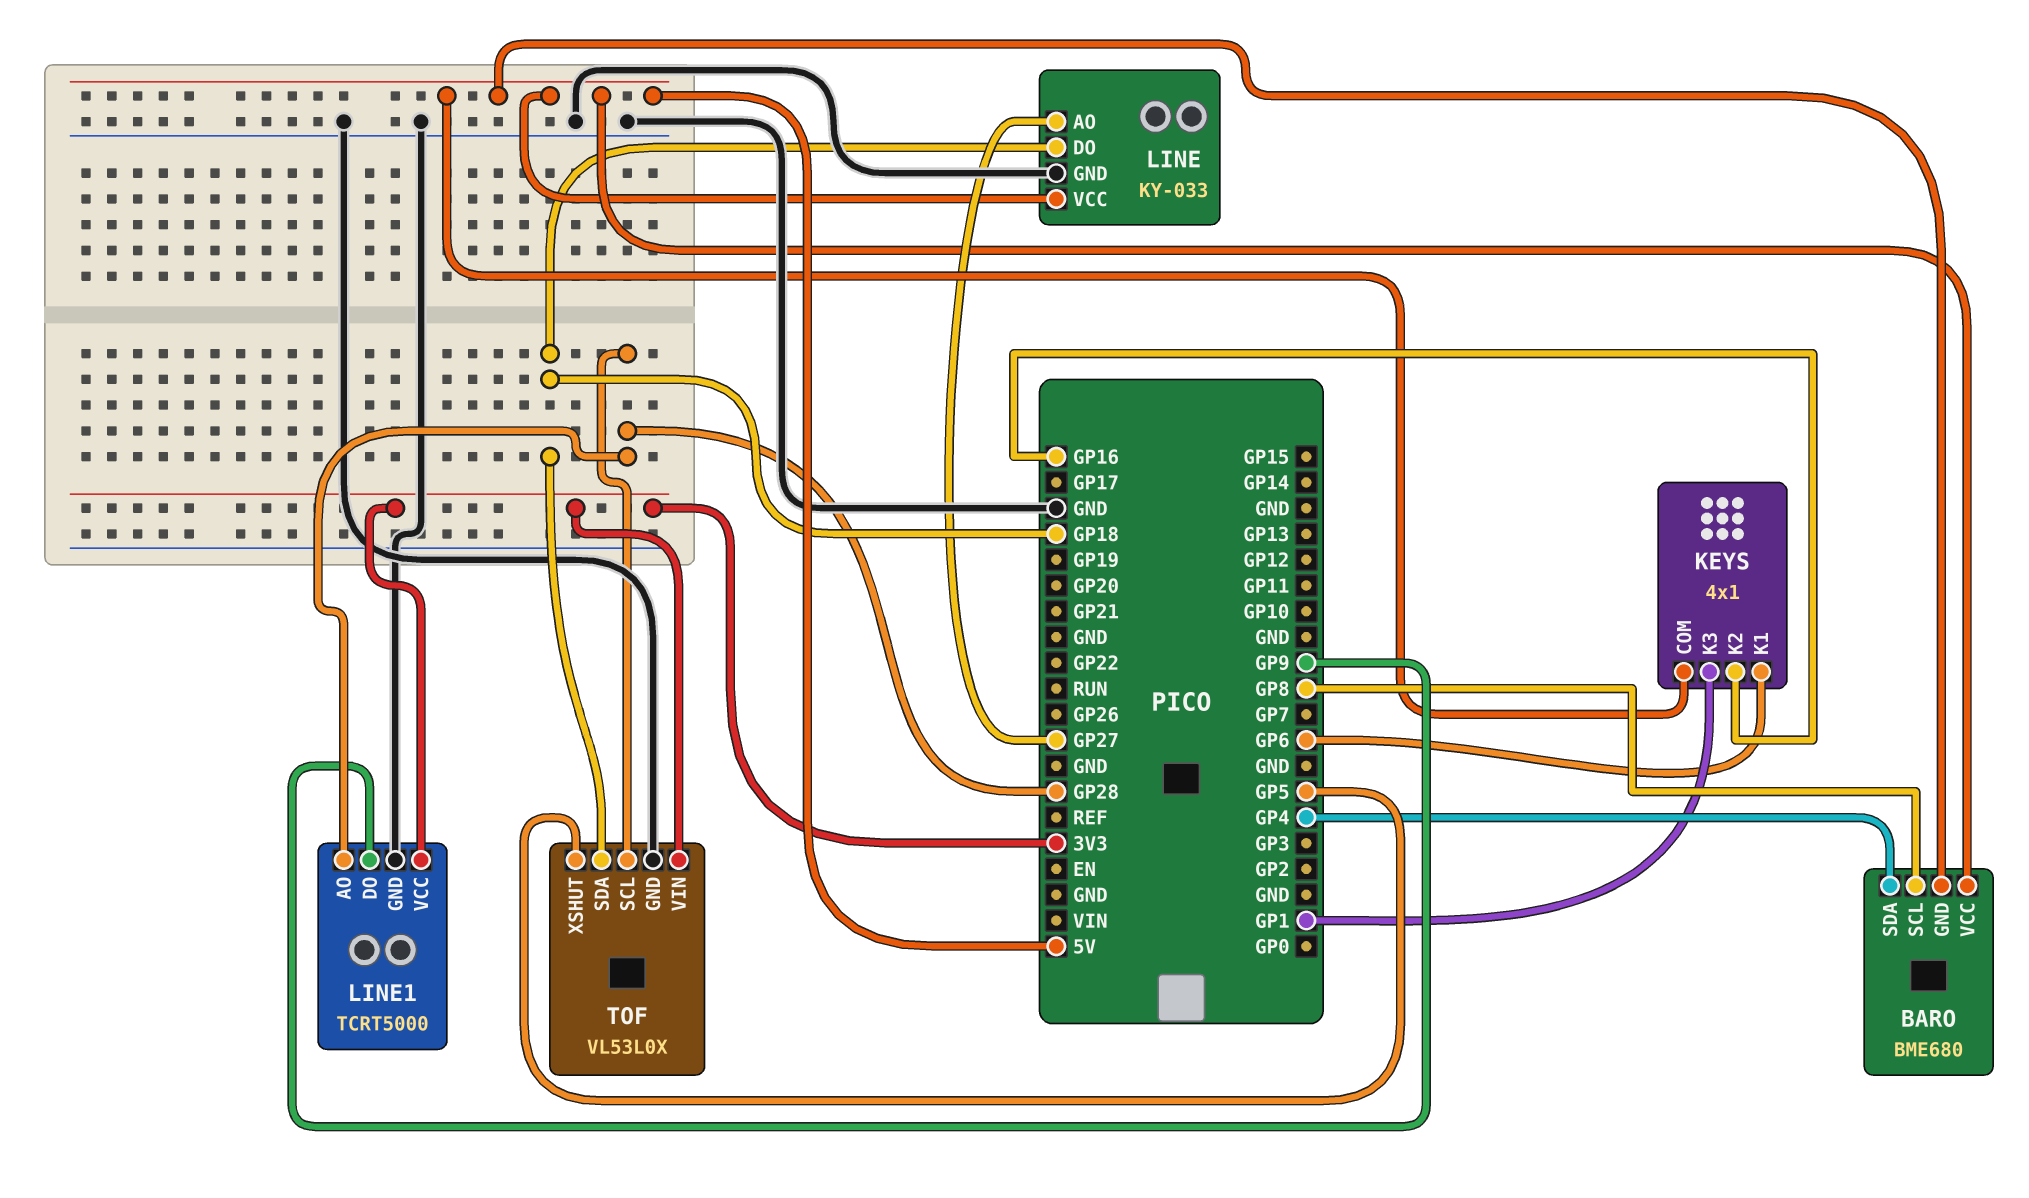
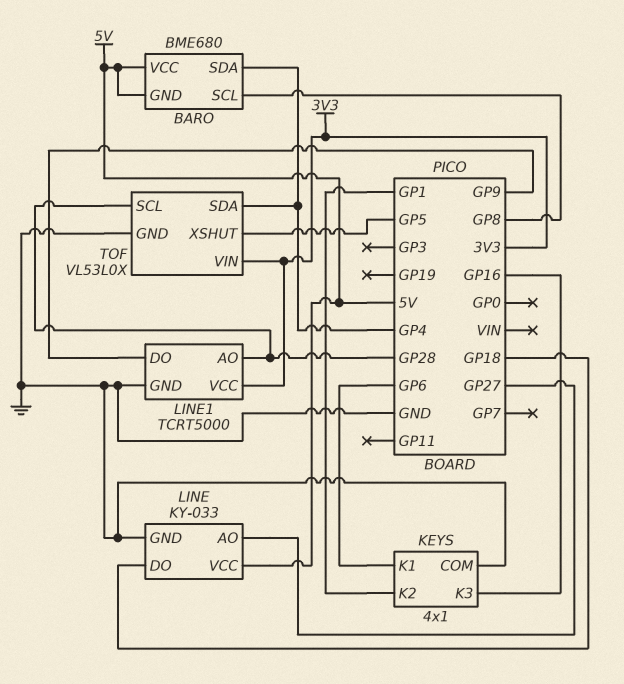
KEYS pin COM: 5V -> GND
KEYS pin K2: GP16 -> GP1
KEYS pin K3: GP1 -> GP16
TOF pin SDA: GP18 -> GP4

